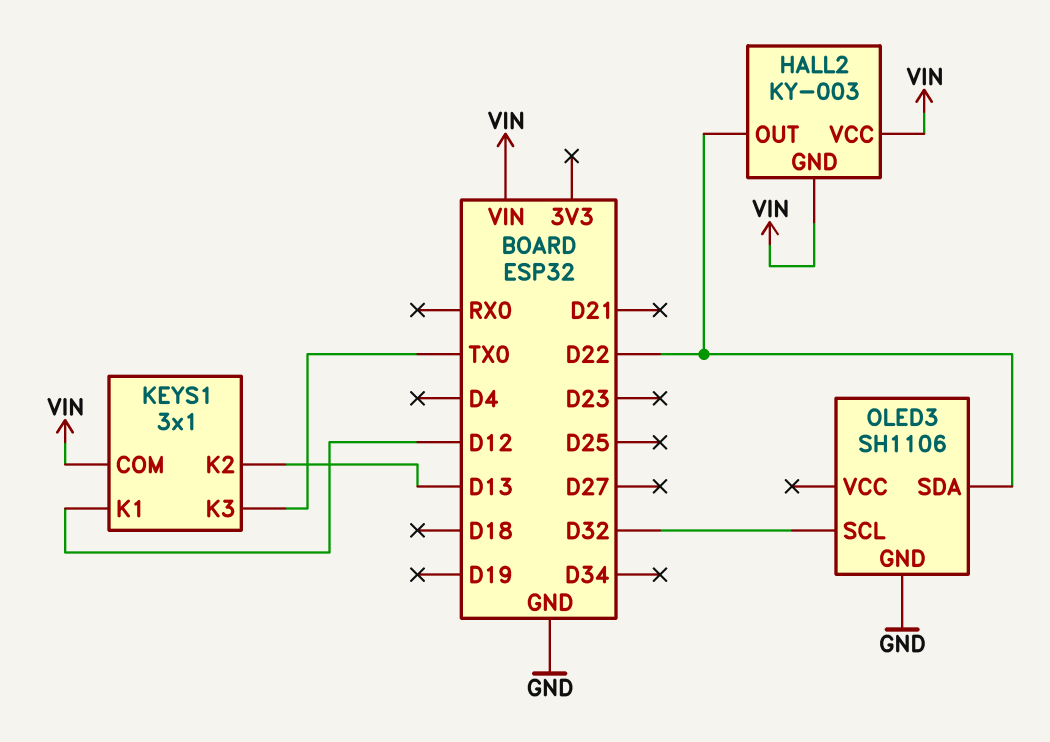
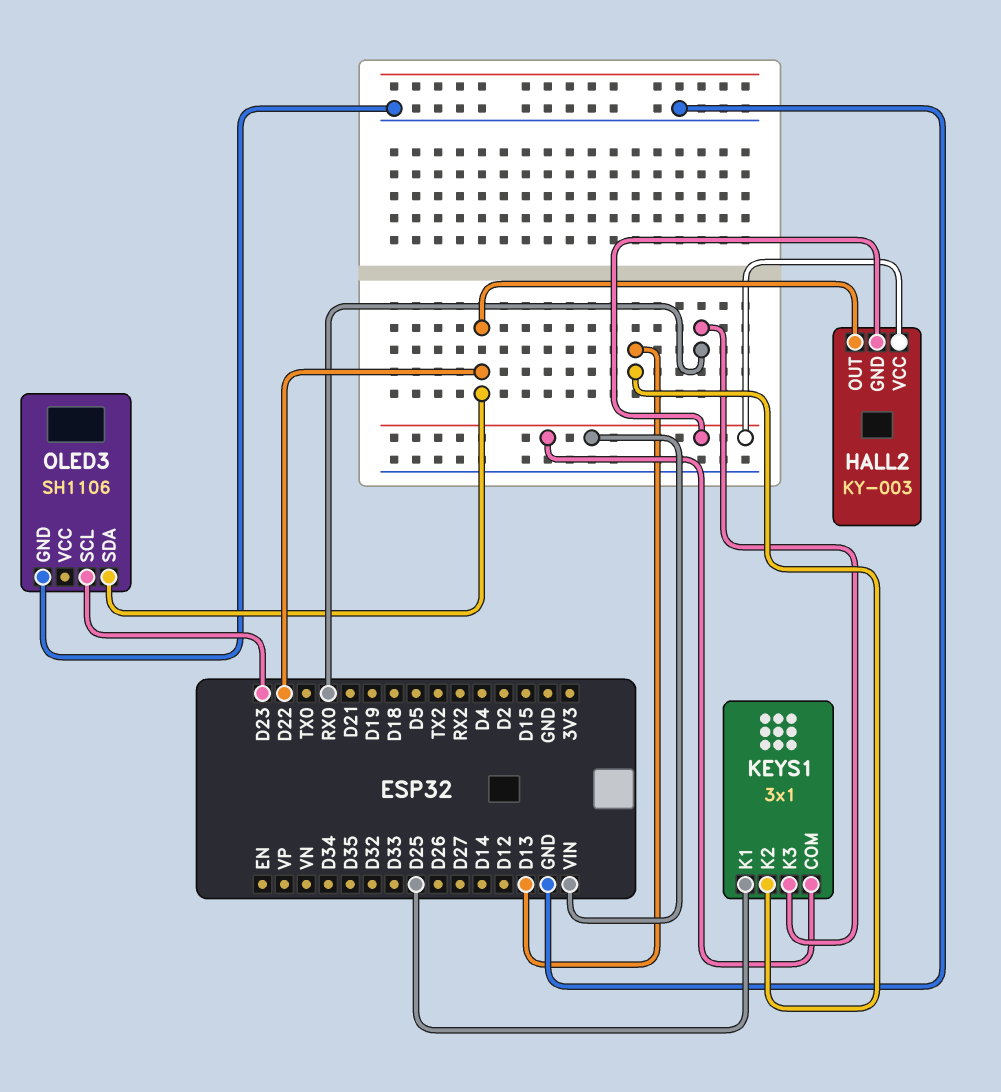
KEYS1 pin K1: D12 -> D25
KEYS1 pin K3: TX0 -> RX0
OLED3 pin SCL: D32 -> D23

